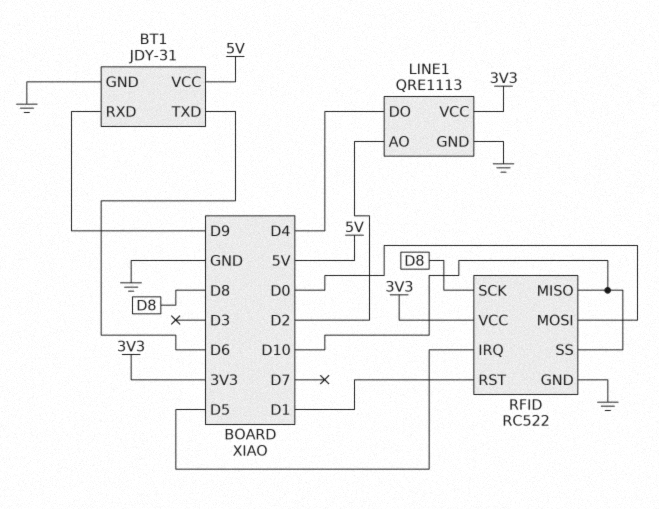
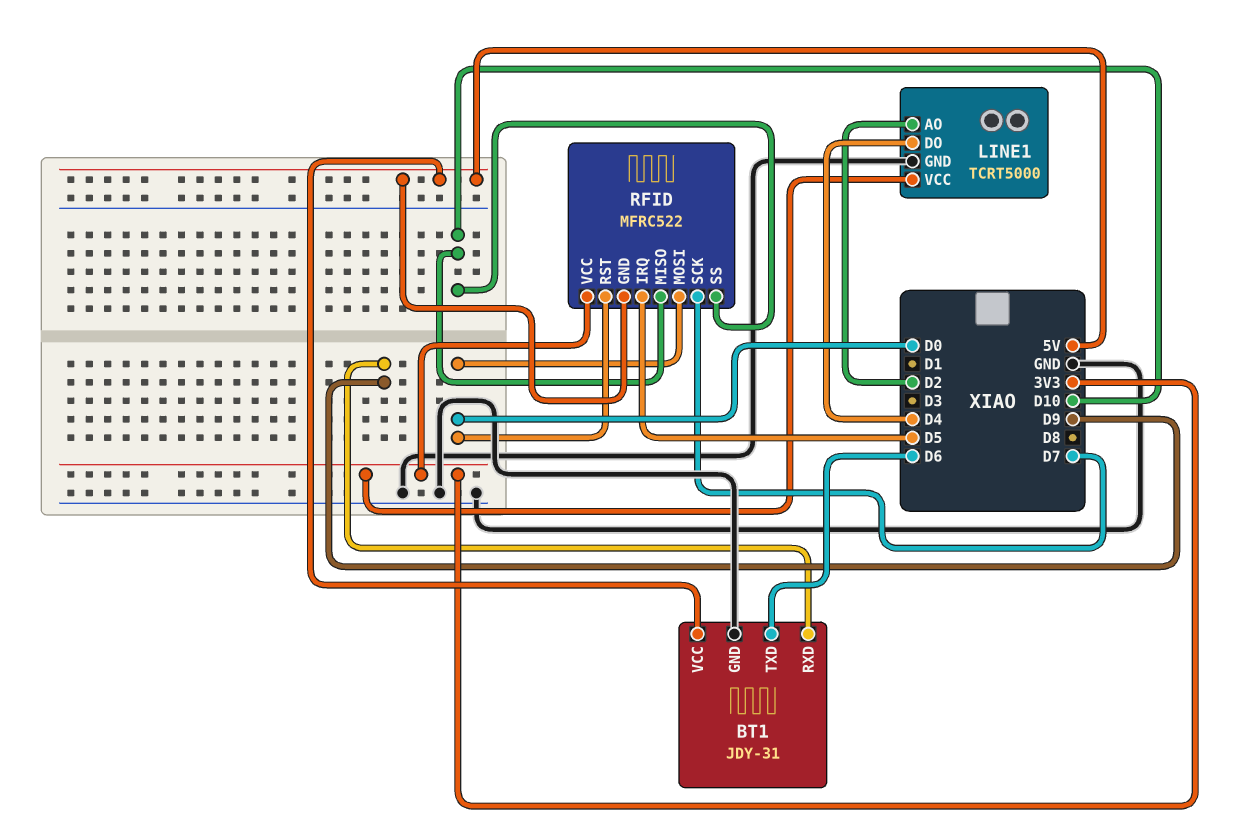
LINE1: QRE1113 -> TCRT5000
RFID: RC522 -> MFRC522
RFID pin GND: GND -> 5V
RFID pin RST: D1 -> D0
RFID pin SCK: D8 -> D7

